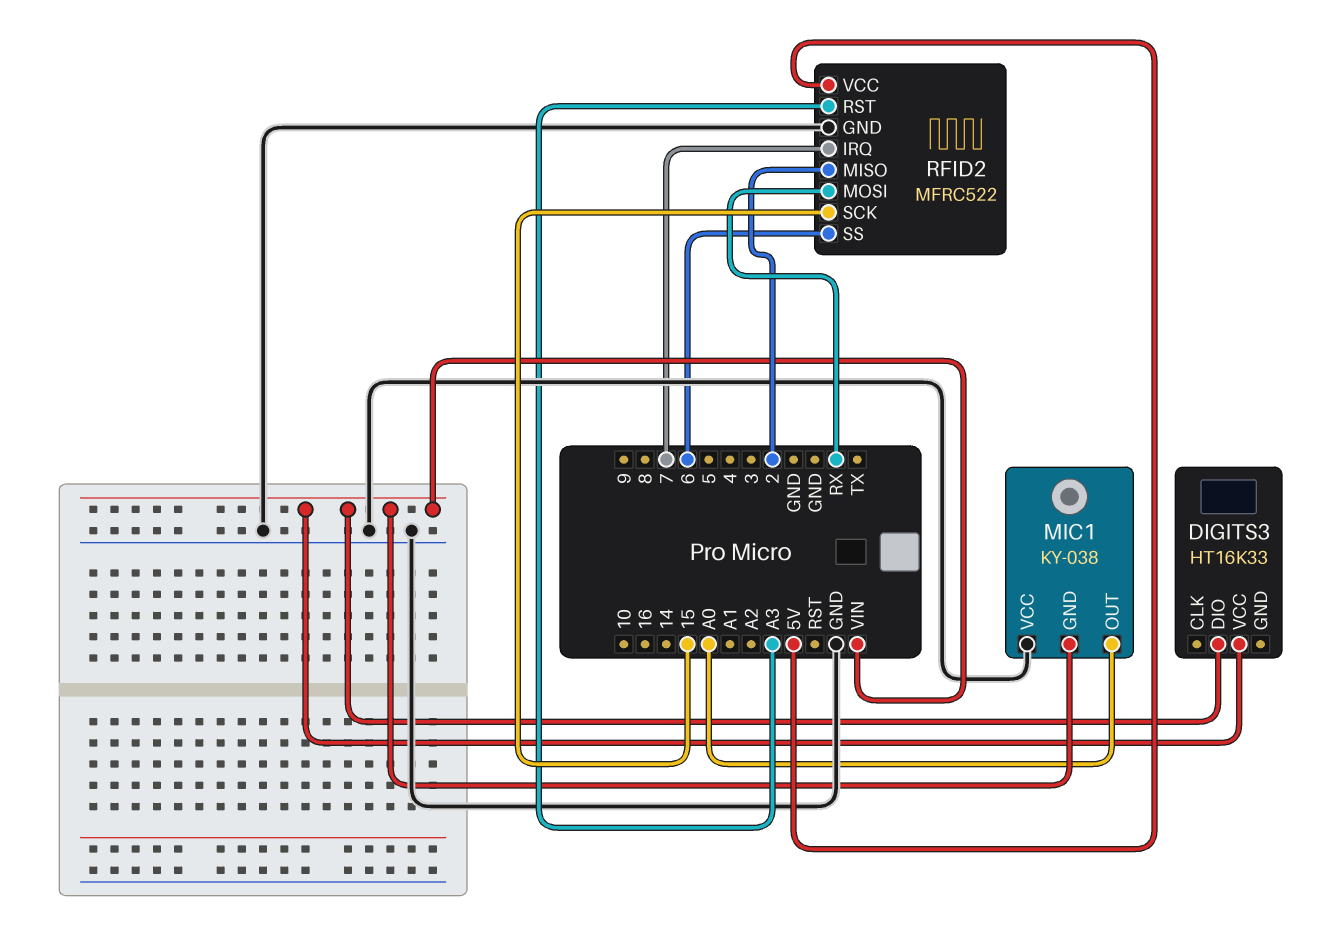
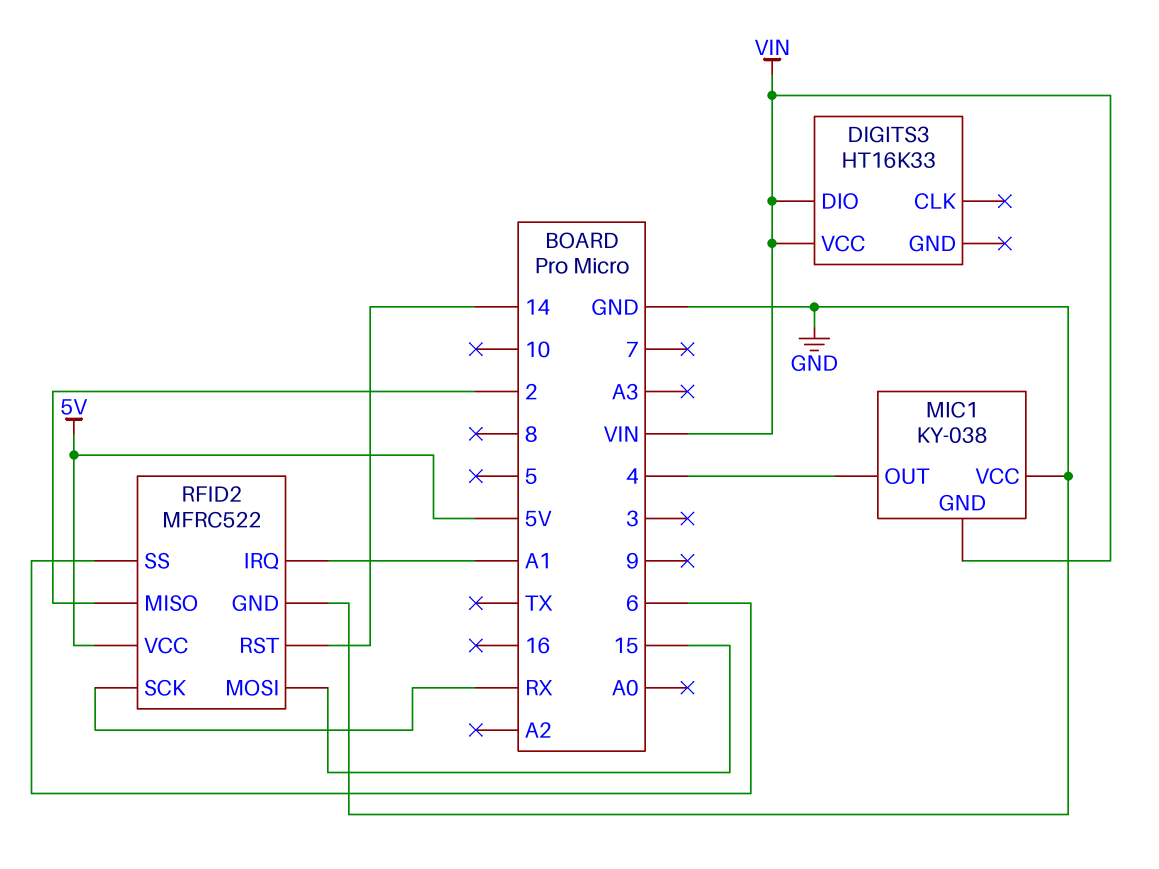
MIC1 pin OUT: A0 -> 4
RFID2 pin IRQ: 7 -> A1
RFID2 pin MOSI: RX -> 15
RFID2 pin RST: A3 -> 14
RFID2 pin SCK: 15 -> RX

